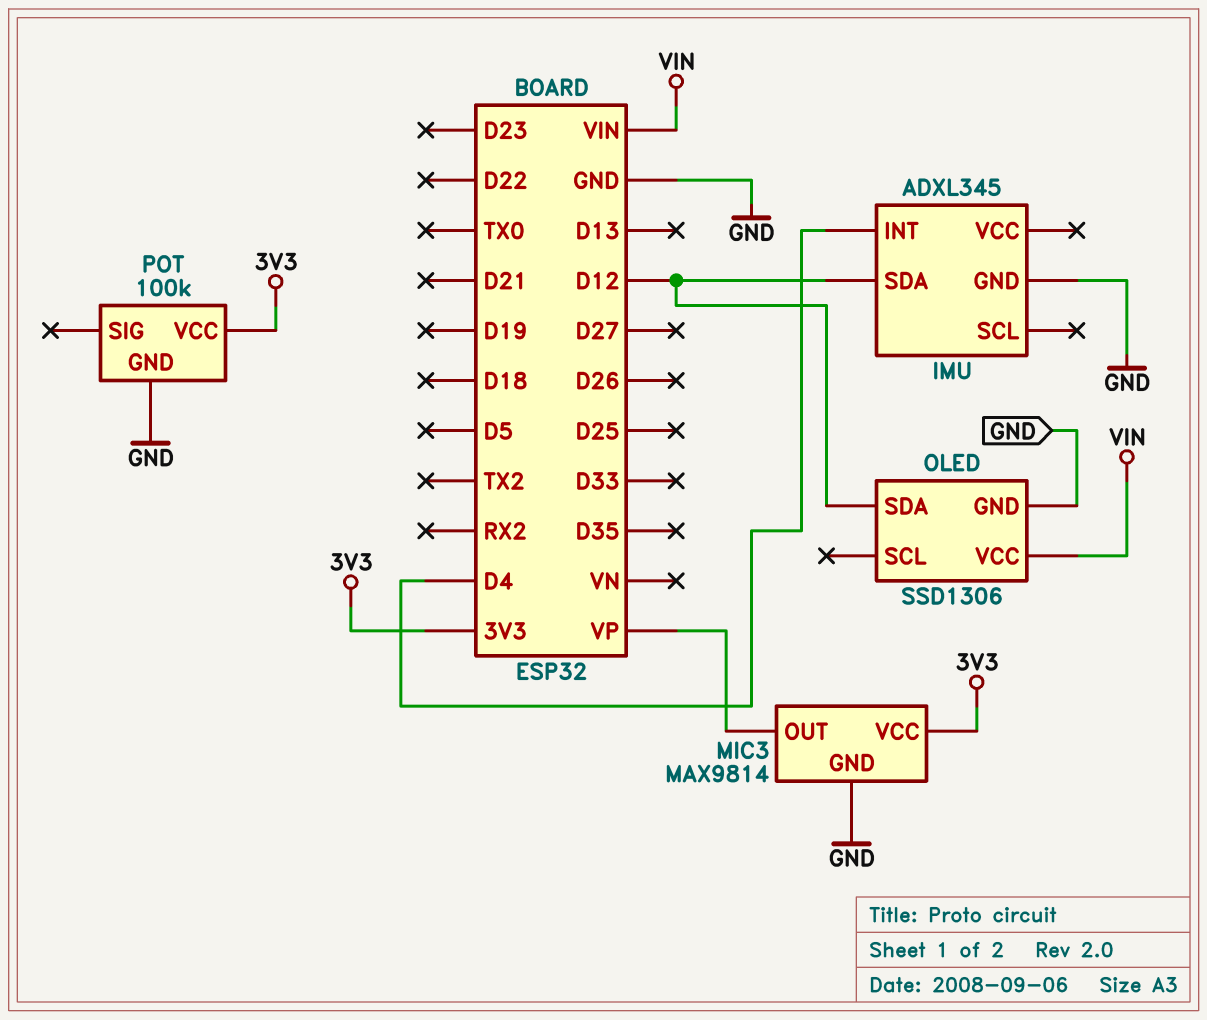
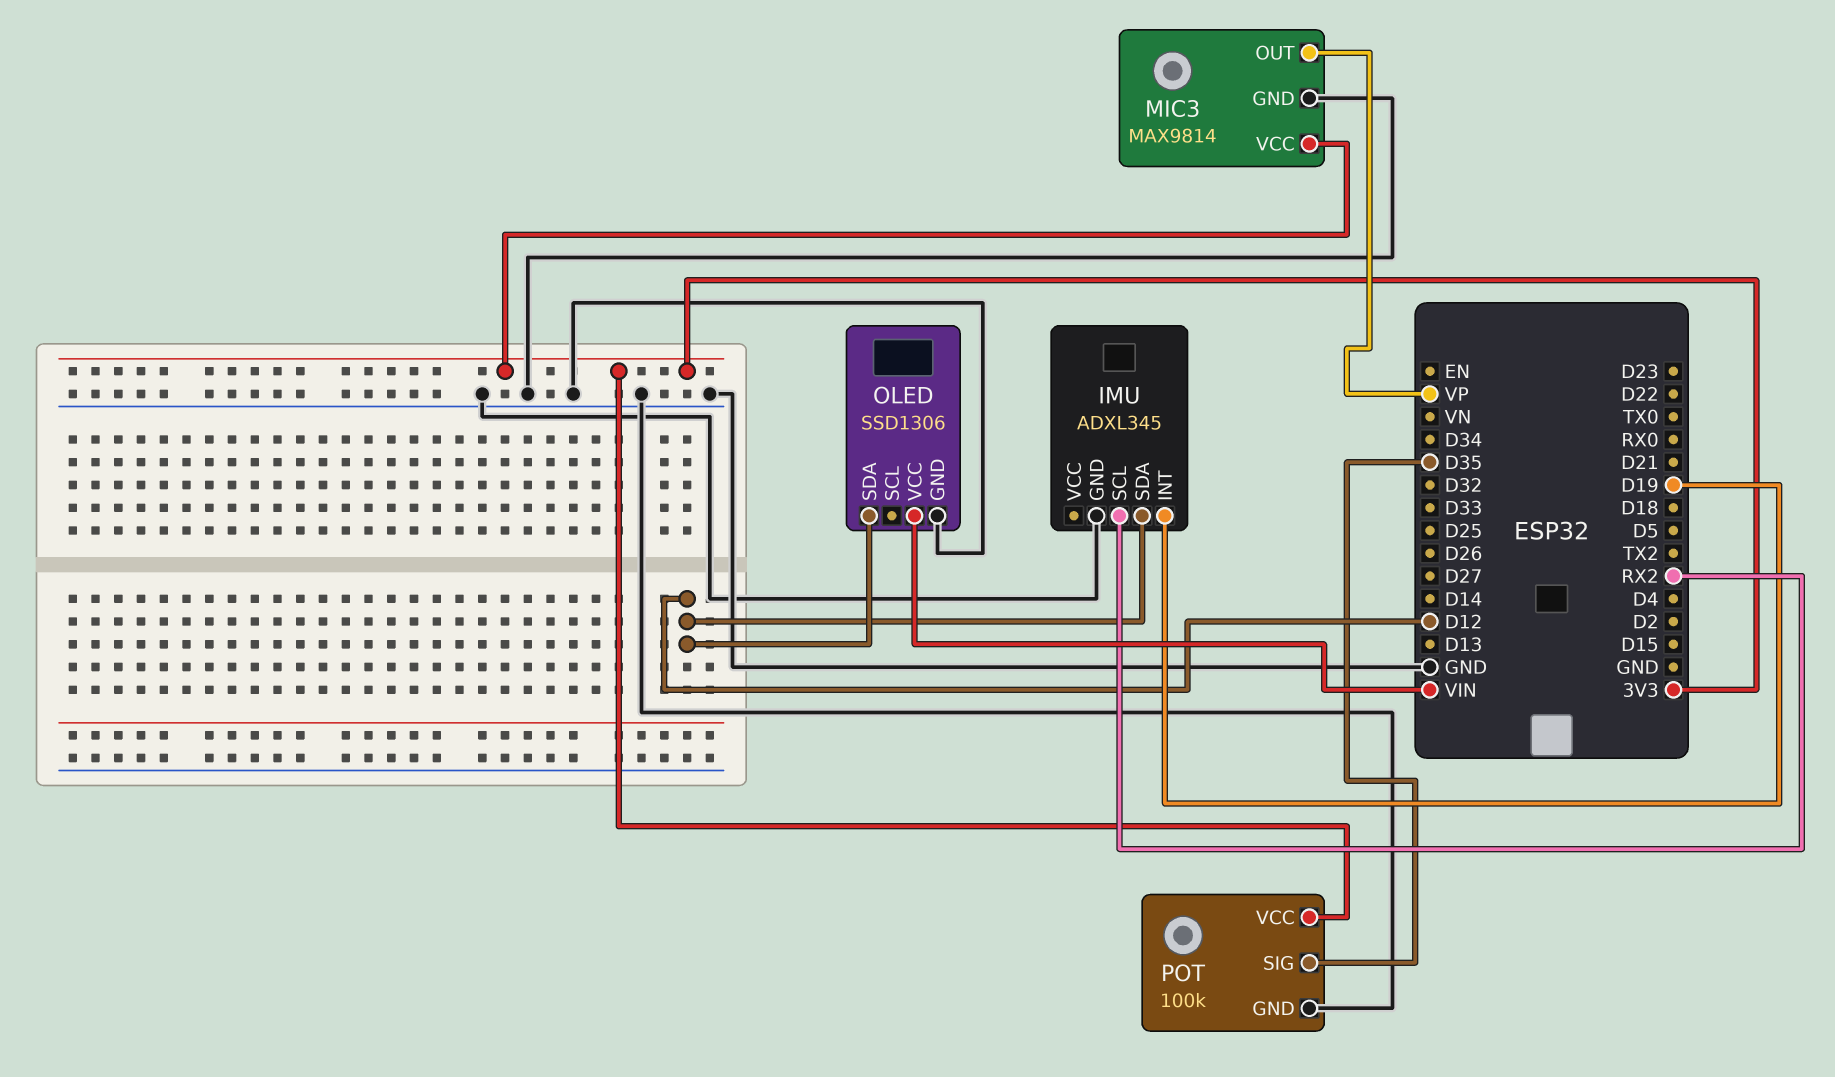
IMU pin INT: D4 -> D19
IMU pin SCL: none -> RX2
POT pin SIG: none -> D35

